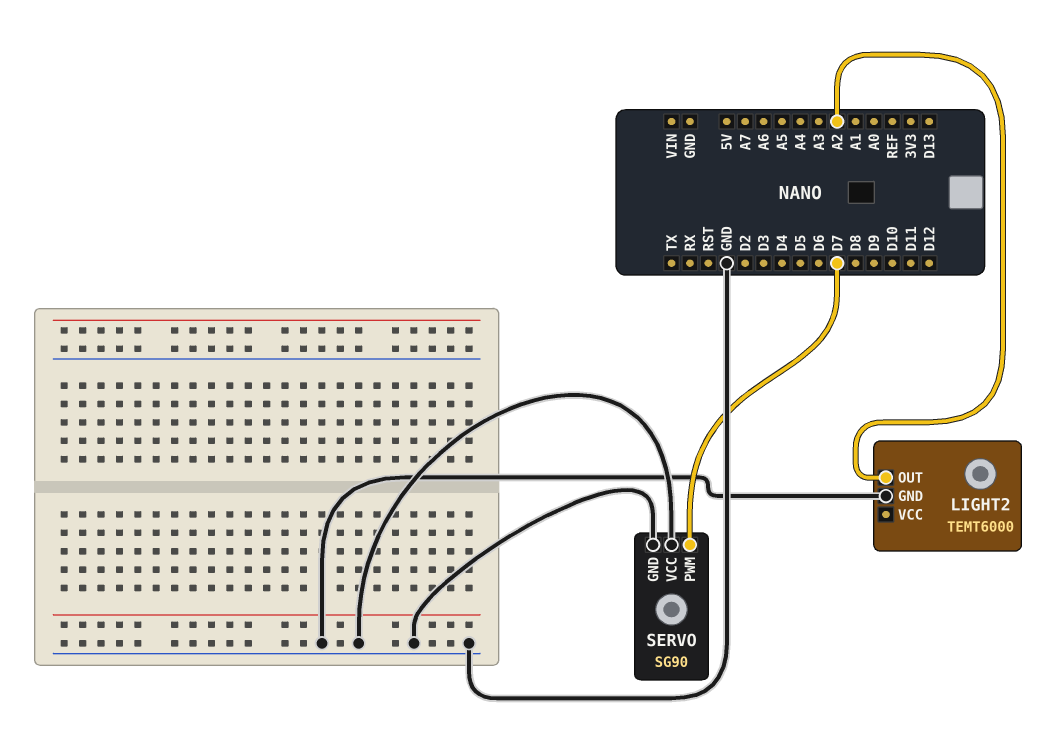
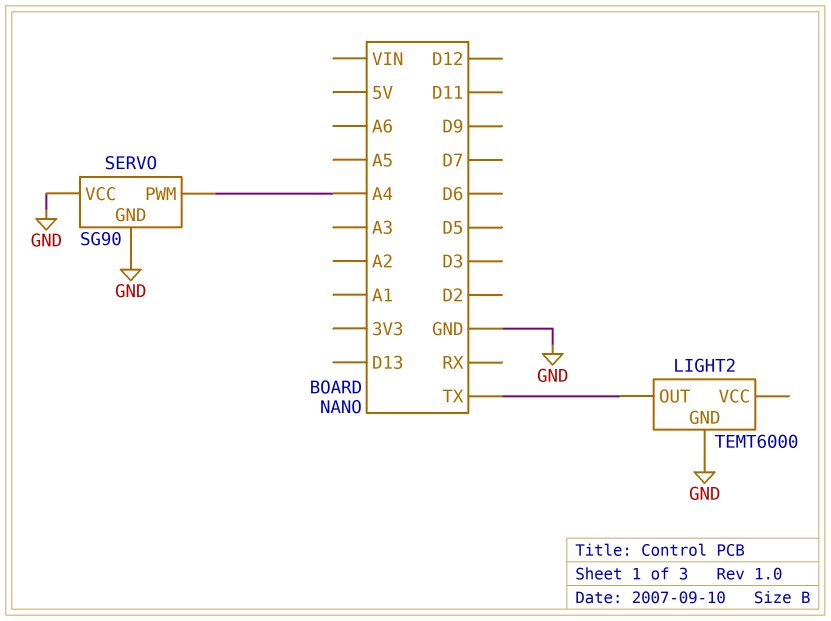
LIGHT2 pin OUT: A2 -> TX
SERVO pin PWM: D7 -> A4

